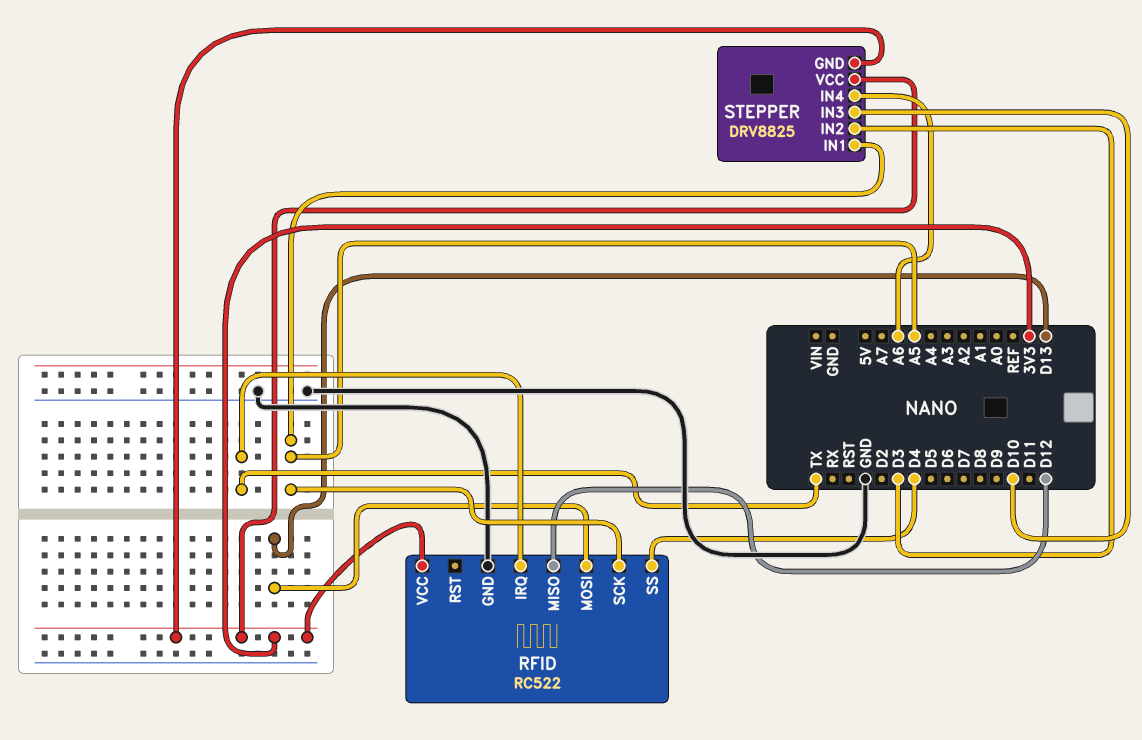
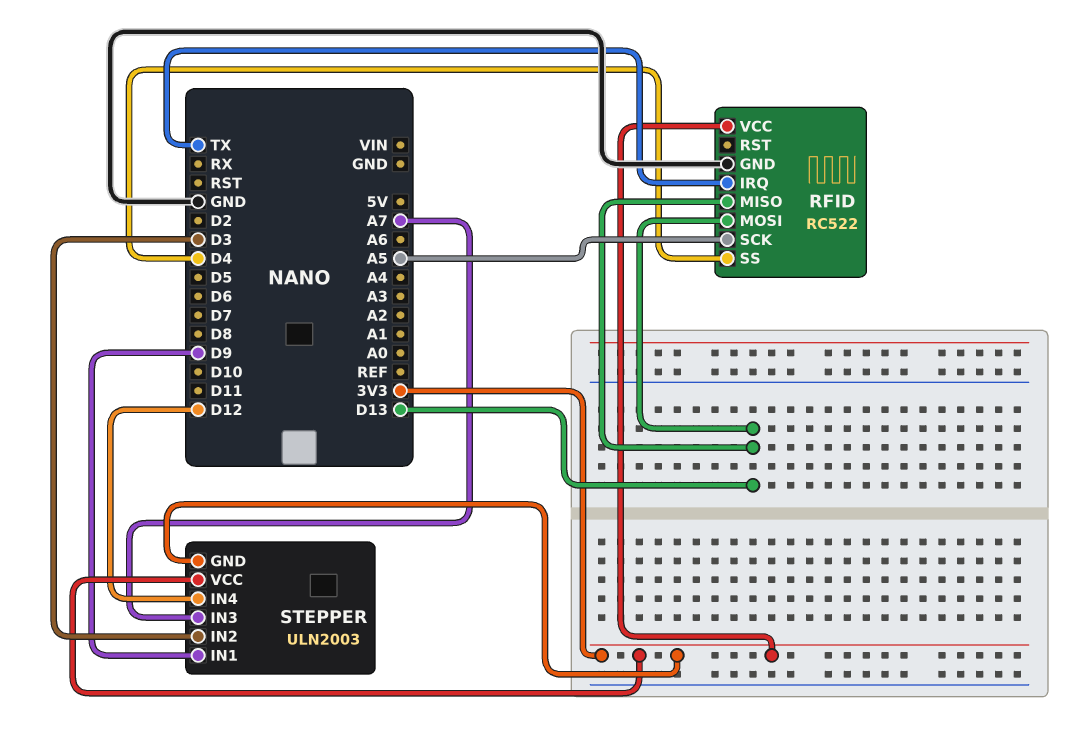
RFID pin MISO: D12 -> D13
STEPPER: DRV8825 -> ULN2003
STEPPER pin IN1: A5 -> D9
STEPPER pin IN3: D10 -> A7
STEPPER pin IN4: A6 -> D12

